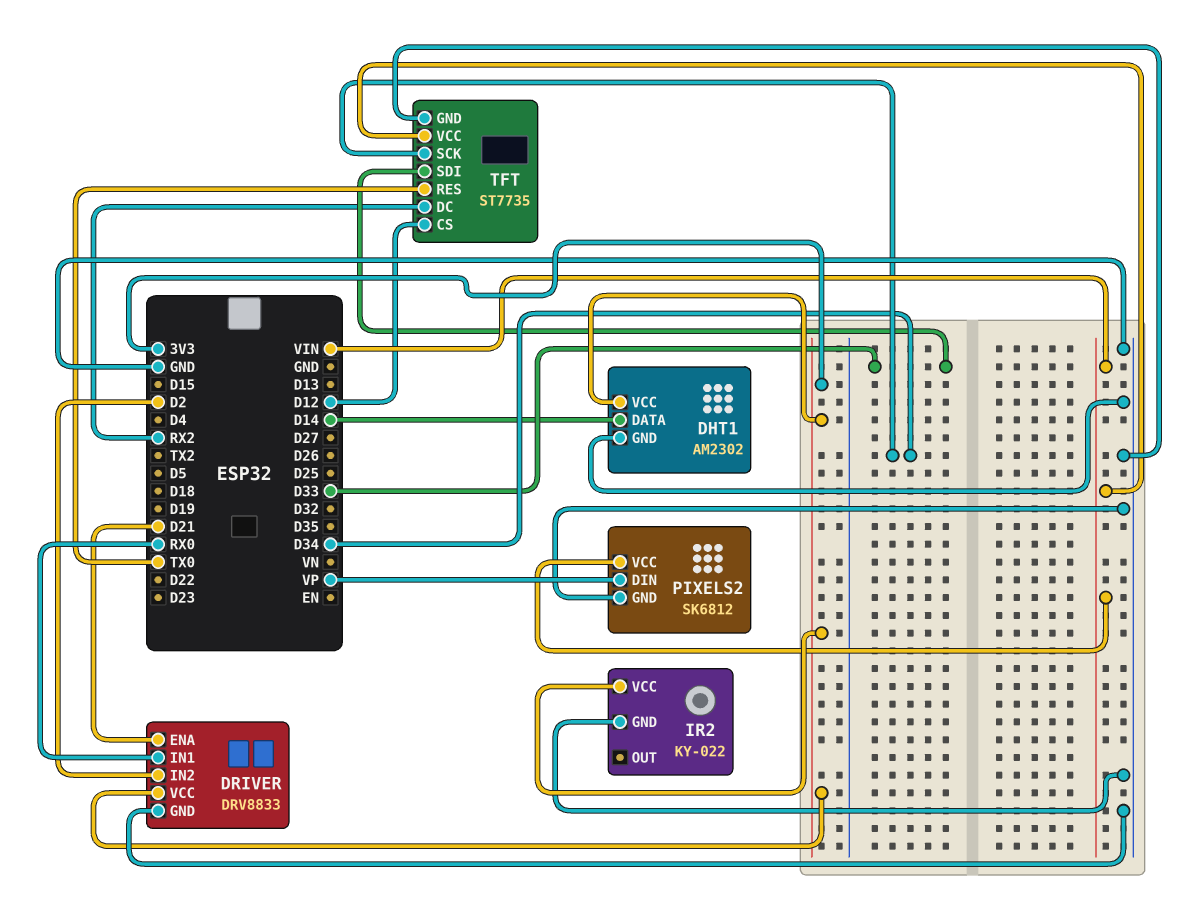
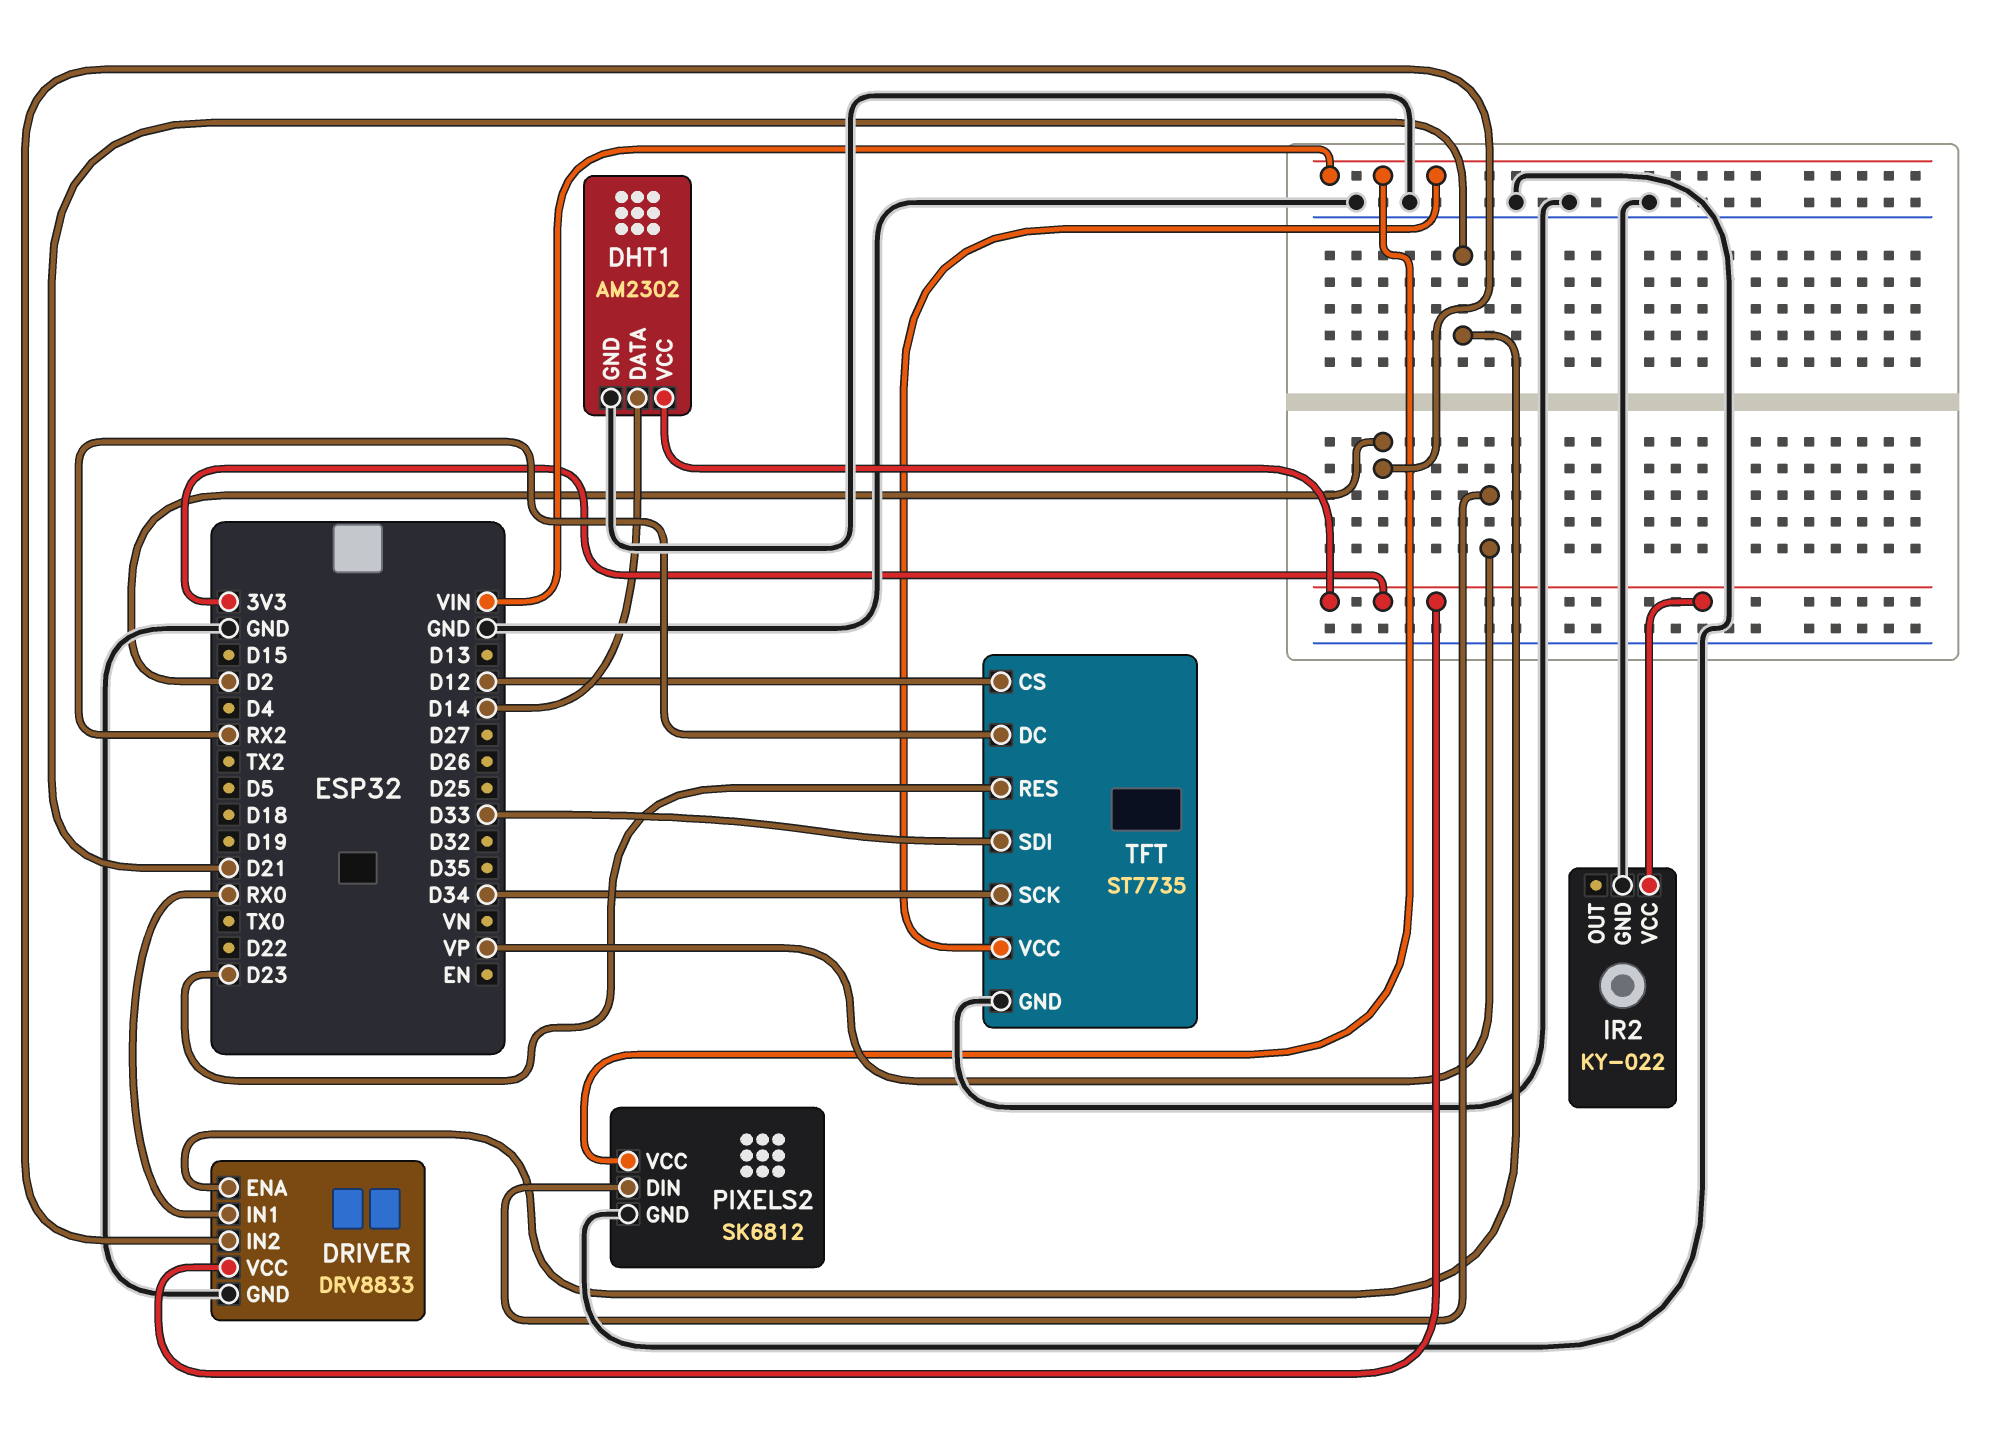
TFT pin RES: TX0 -> D23

